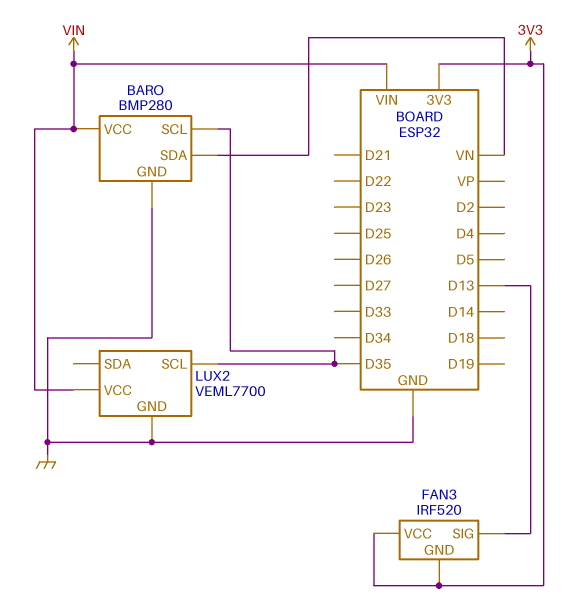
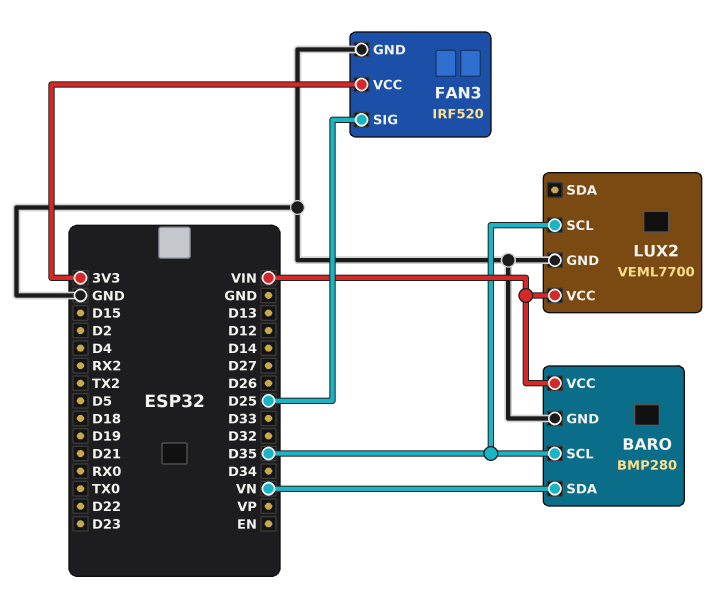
FAN3 pin GND: 3V3 -> GND
FAN3 pin SIG: D13 -> D25

